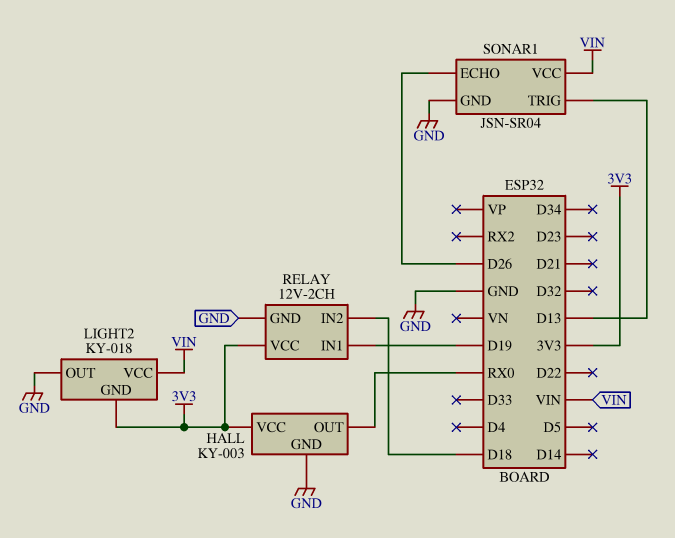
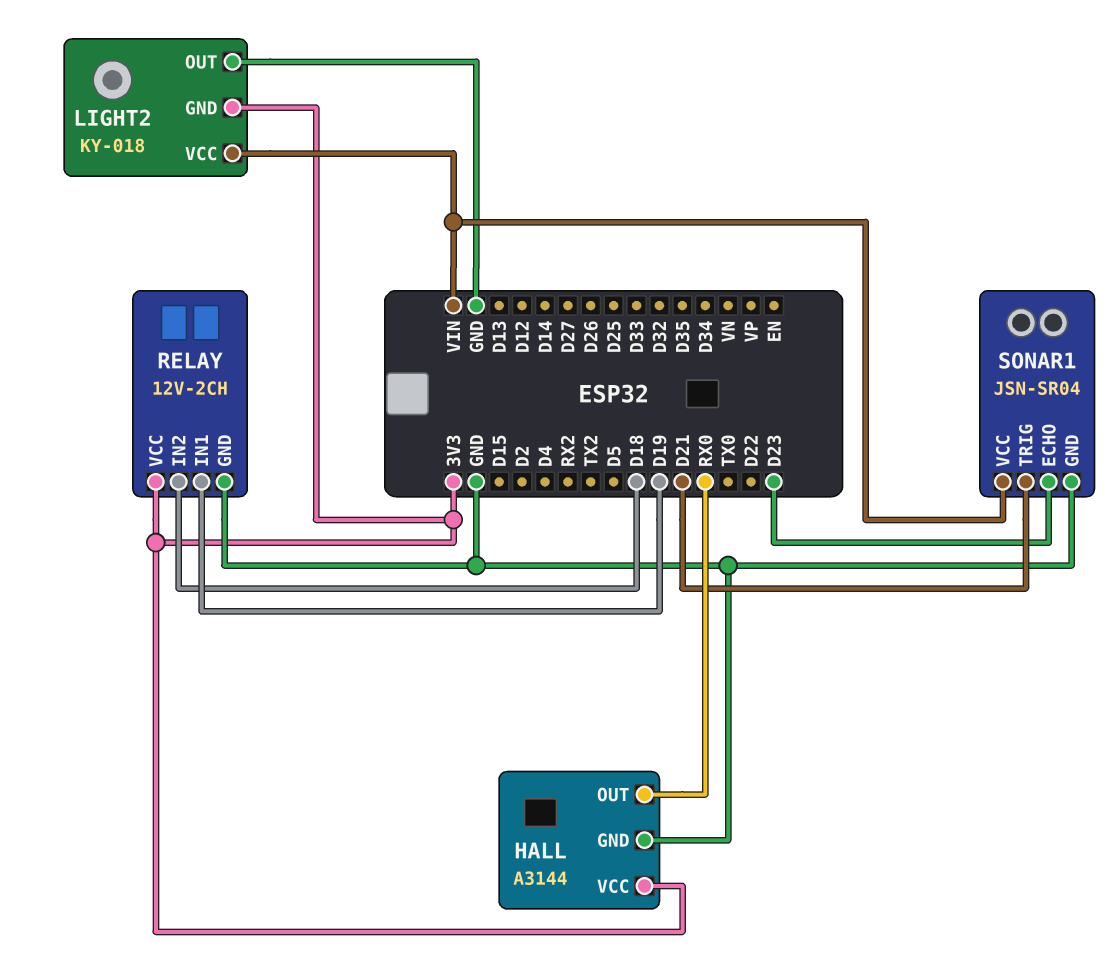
HALL: KY-003 -> A3144
SONAR1 pin ECHO: D26 -> D23
SONAR1 pin TRIG: D13 -> D21

